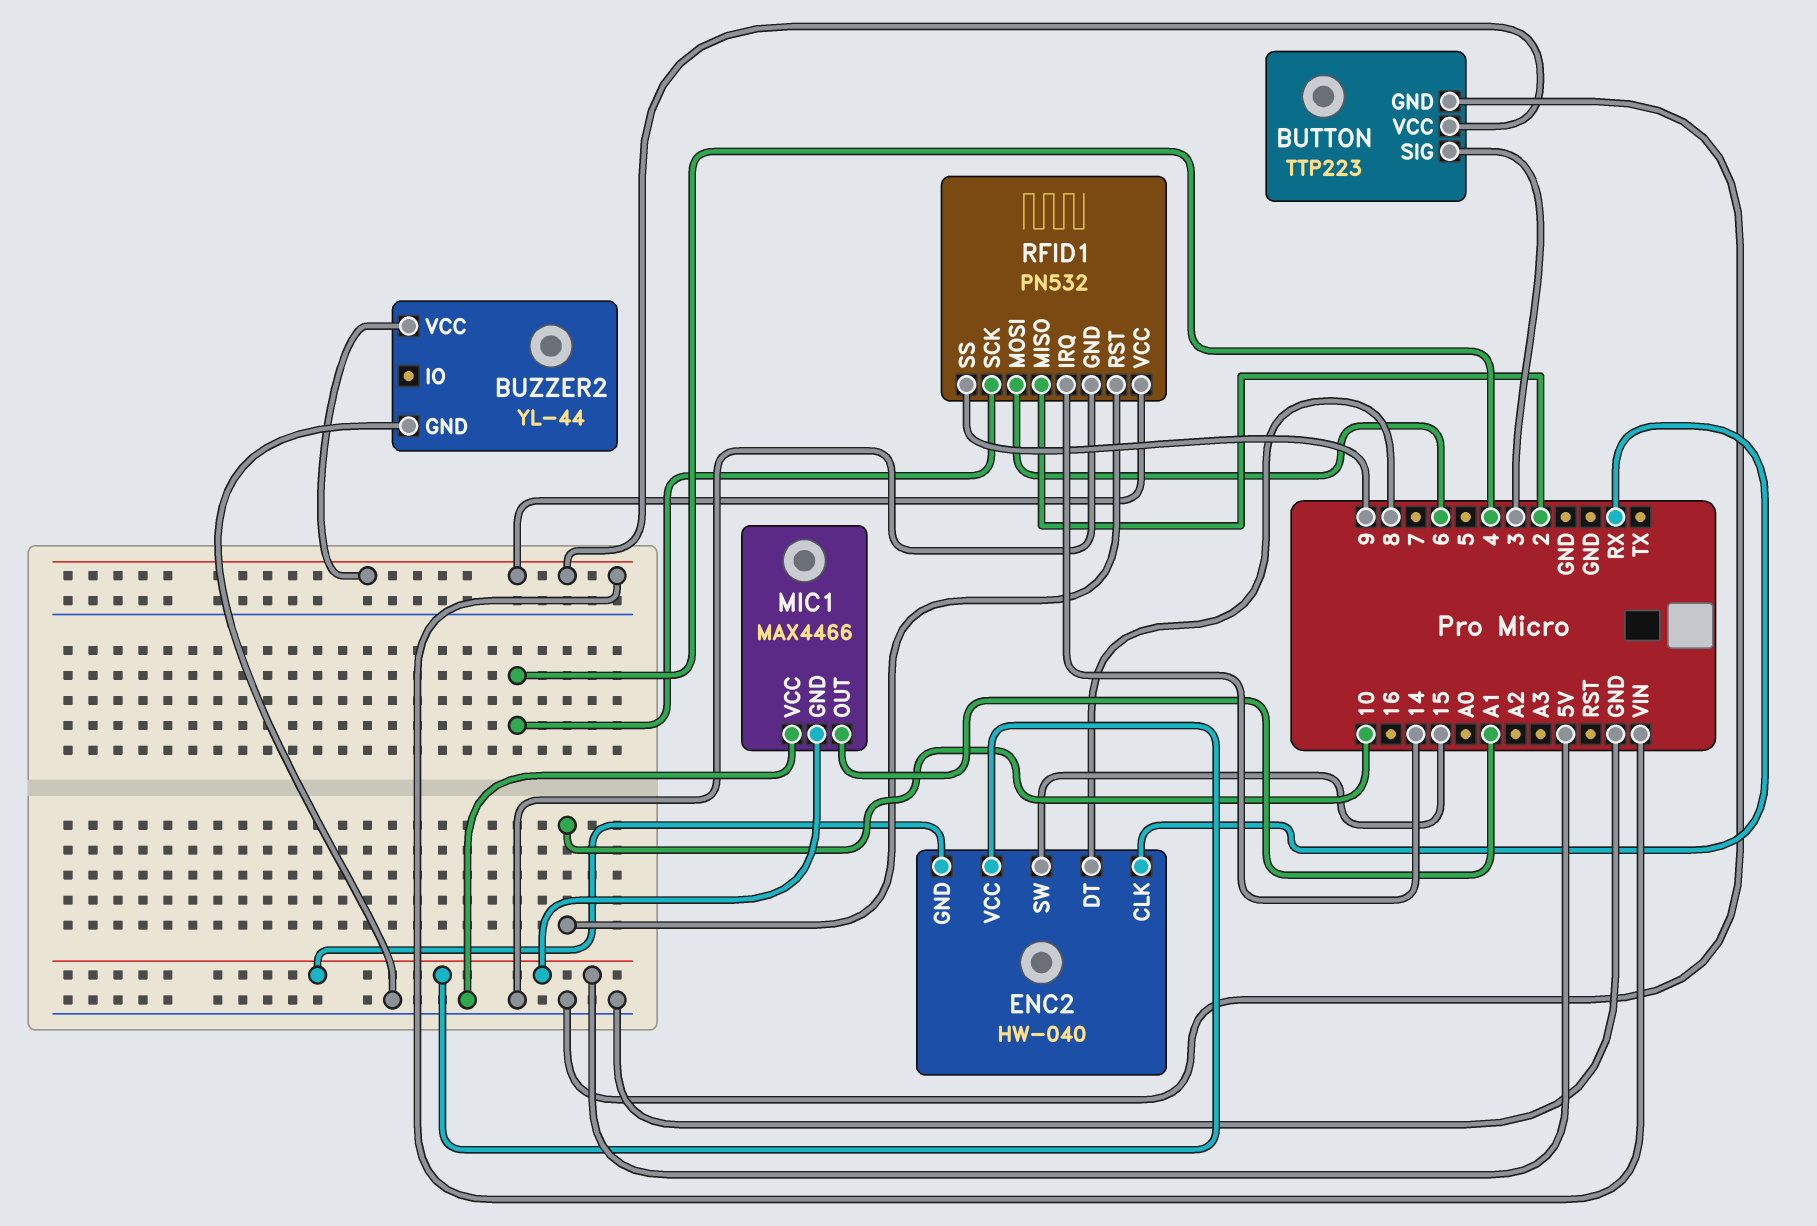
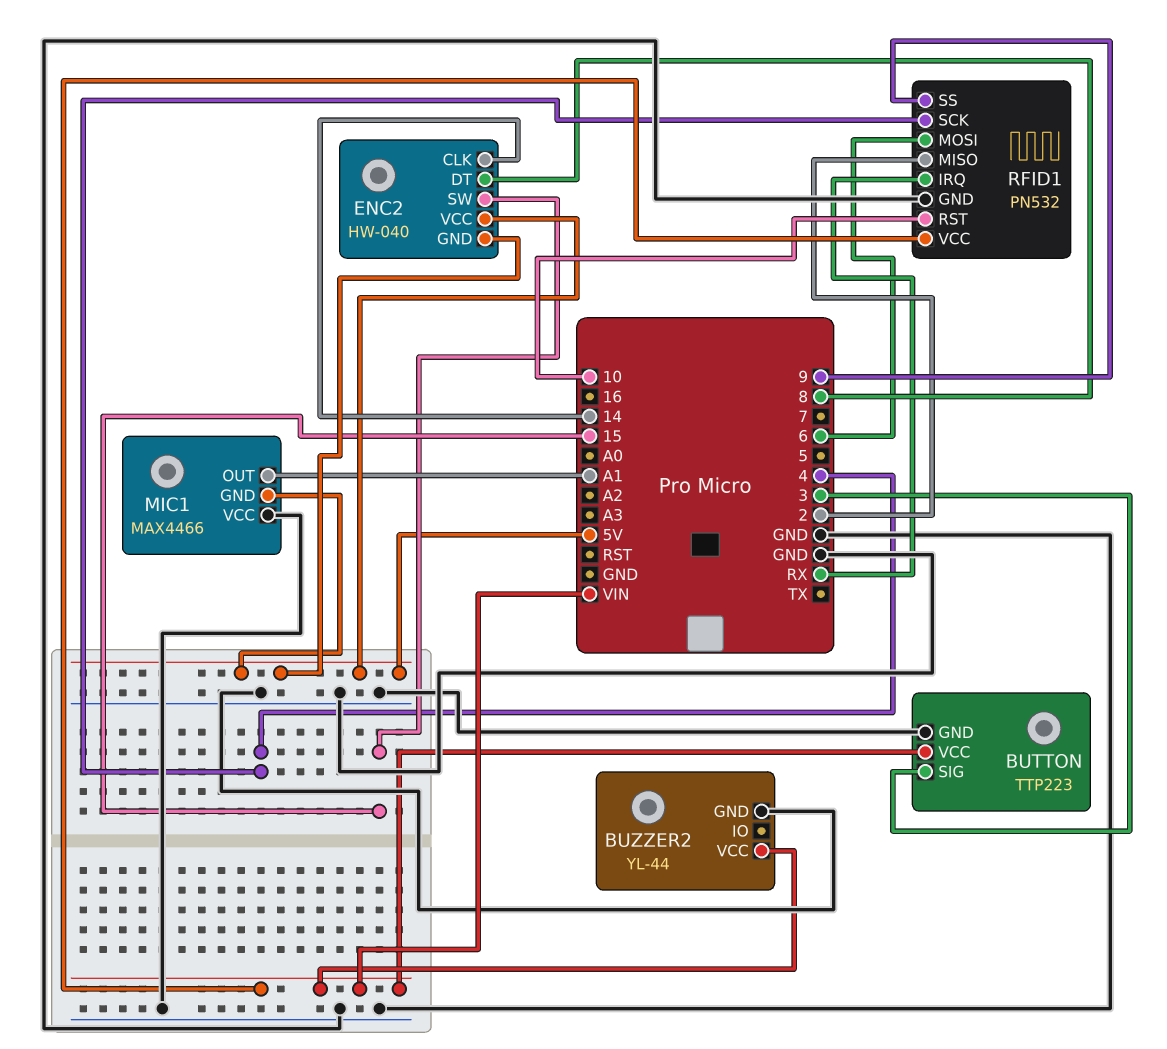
ENC2 pin CLK: RX -> 14
RFID1 pin IRQ: 14 -> RX

